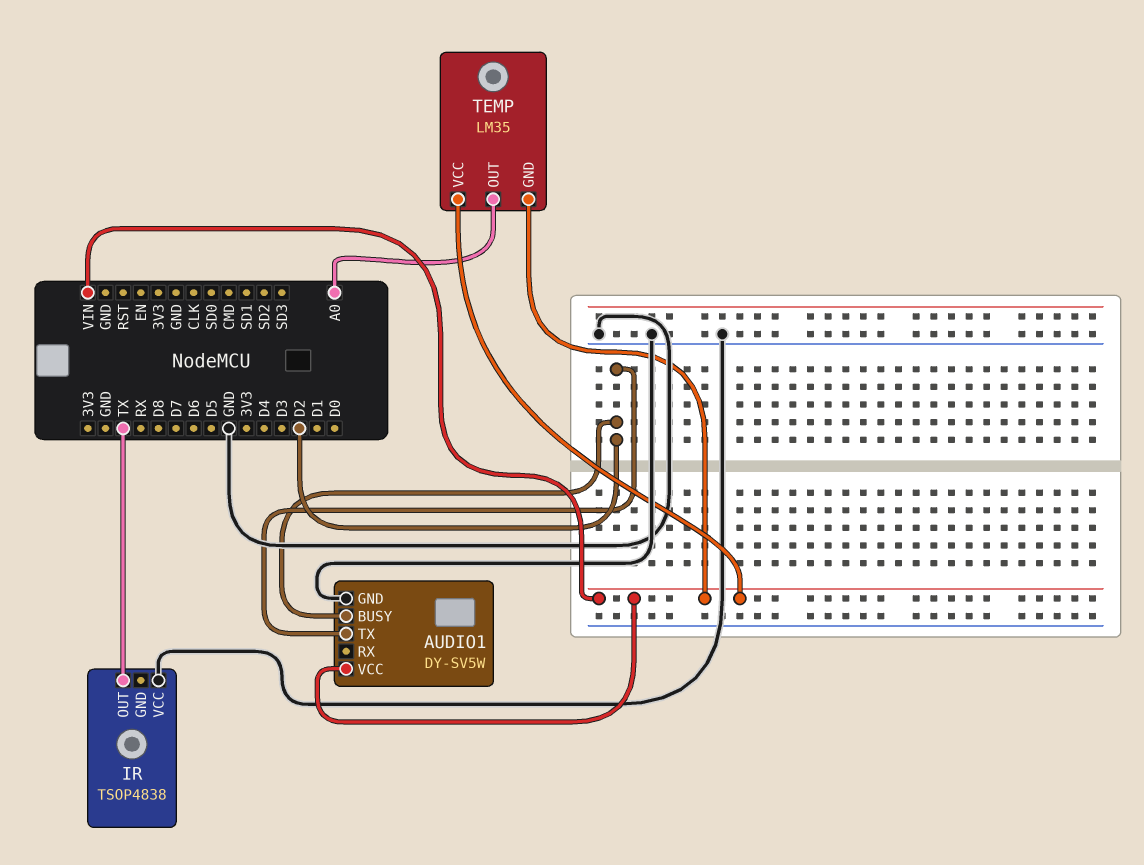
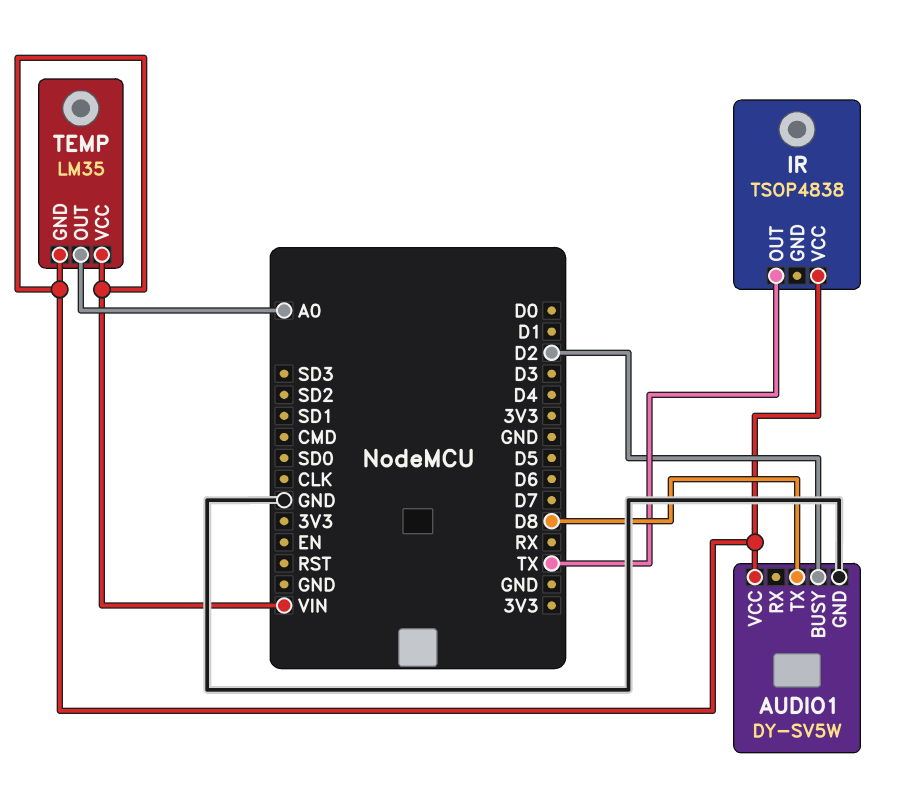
AUDIO1 pin TX: D2 -> D8
IR pin VCC: GND -> VIN

